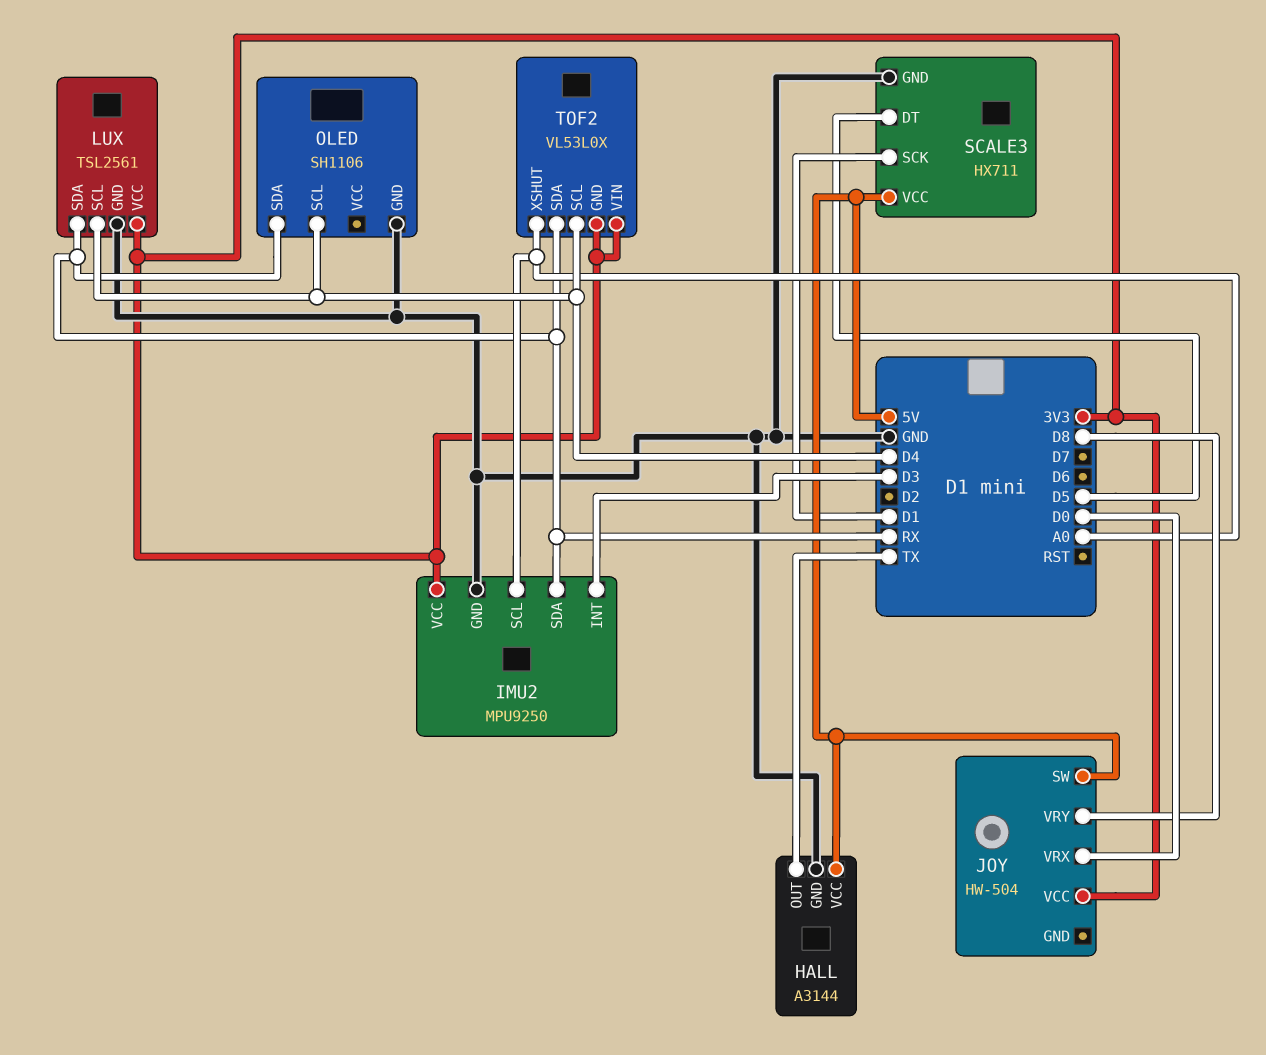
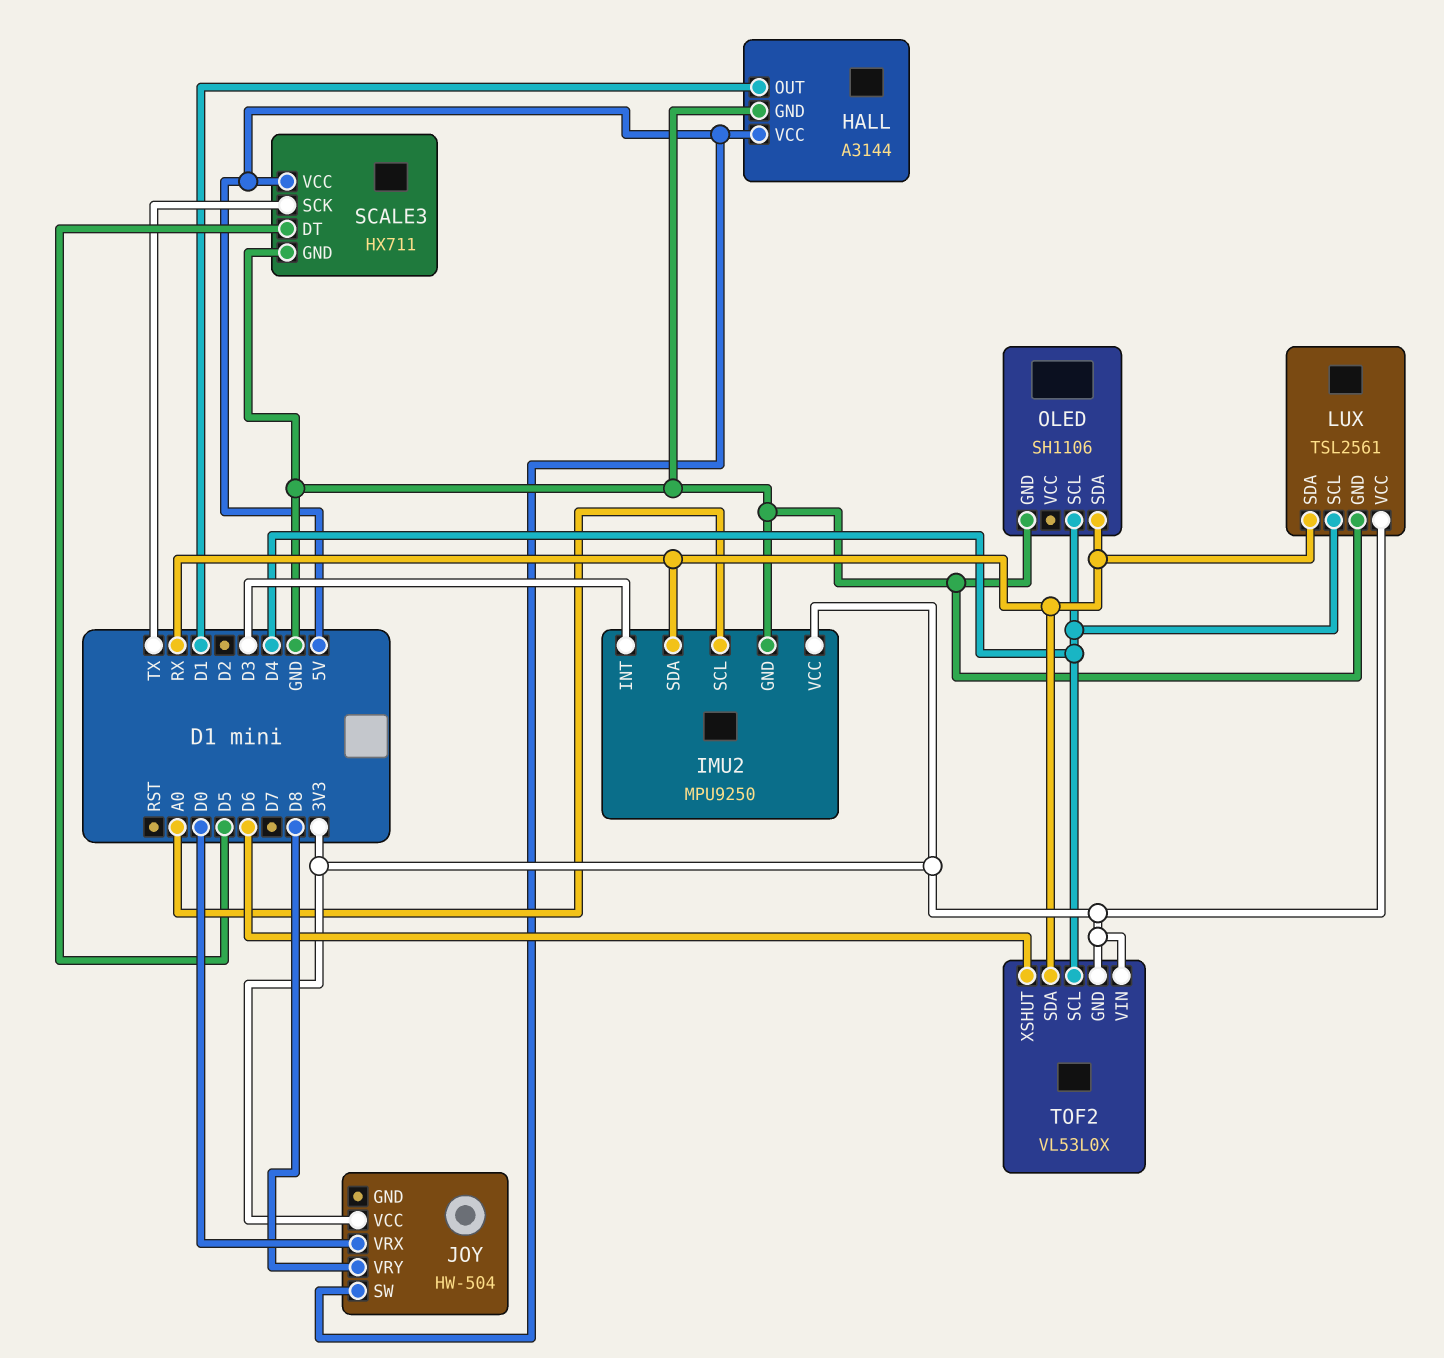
HALL pin OUT: TX -> D1
SCALE3 pin SCK: D1 -> TX
TOF2 pin XSHUT: A0 -> D6

